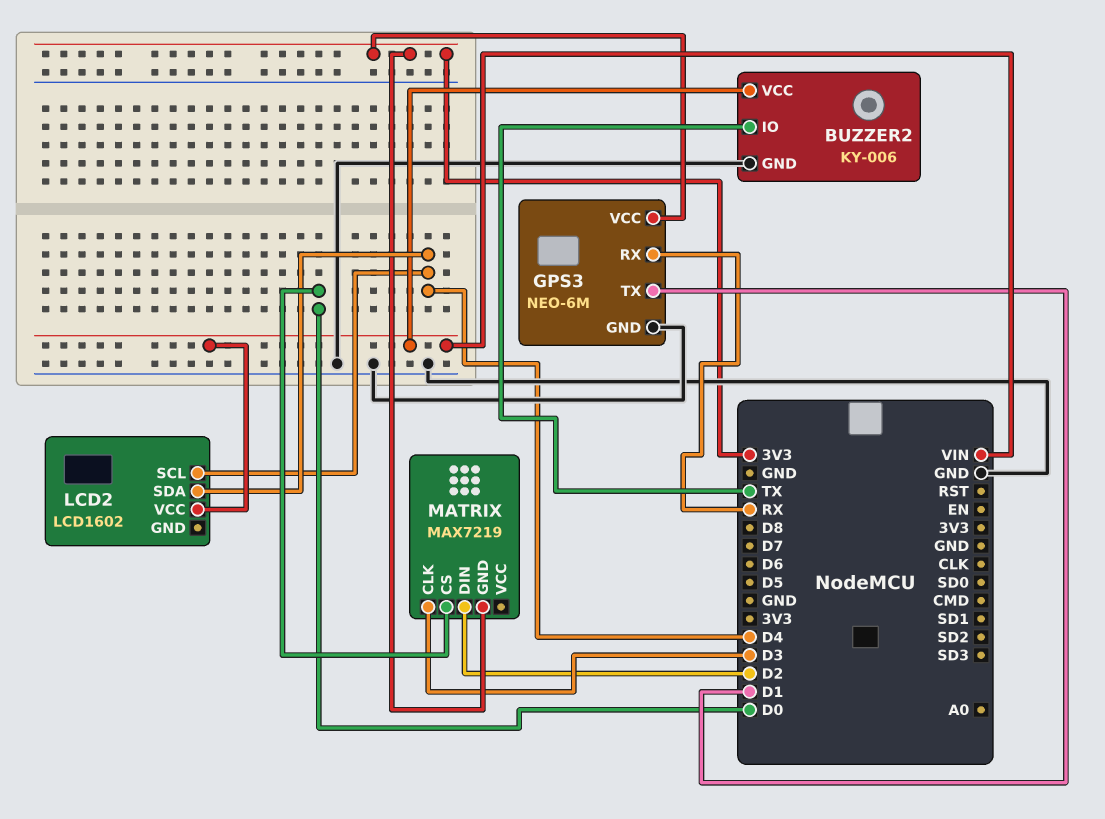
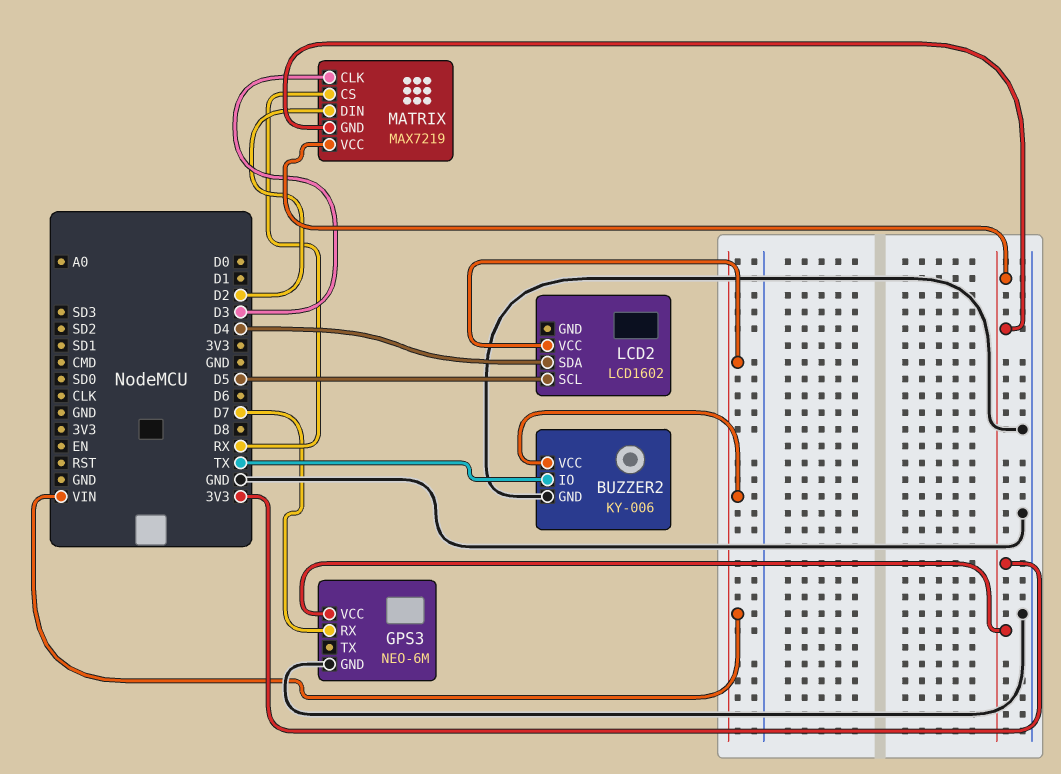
GPS3 pin RX: RX -> D7
GPS3 pin TX: D1 -> none
LCD2 pin SCL: D4 -> D5
MATRIX pin CS: D0 -> RX
MATRIX pin VCC: none -> 3V3

